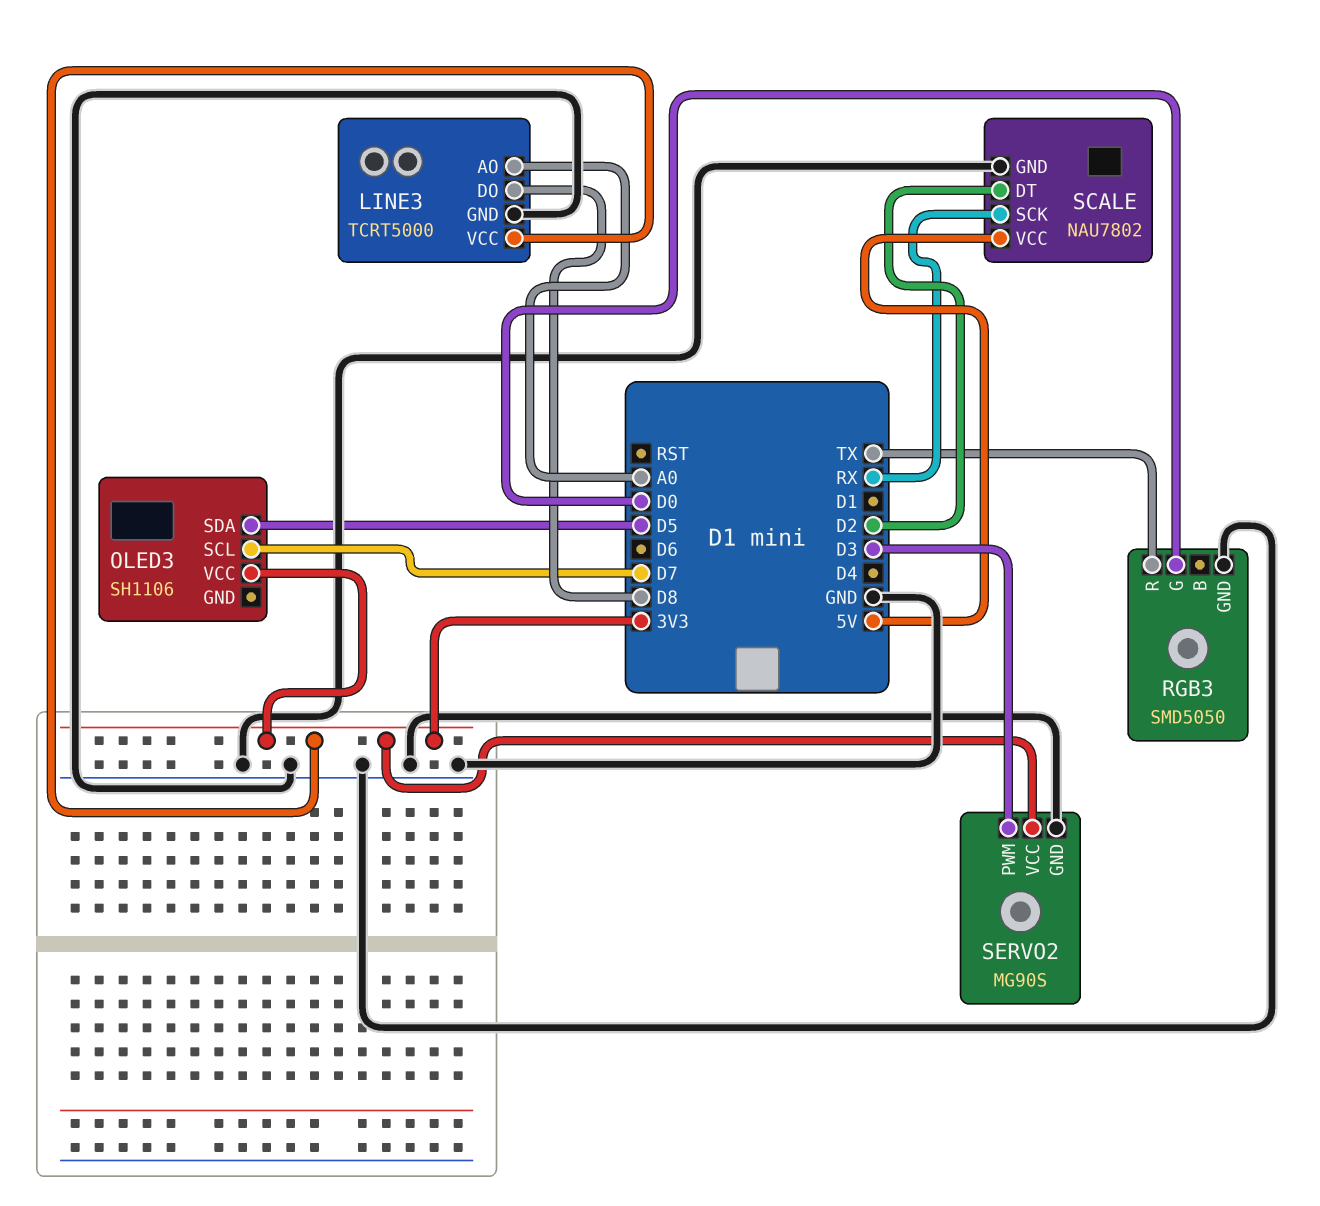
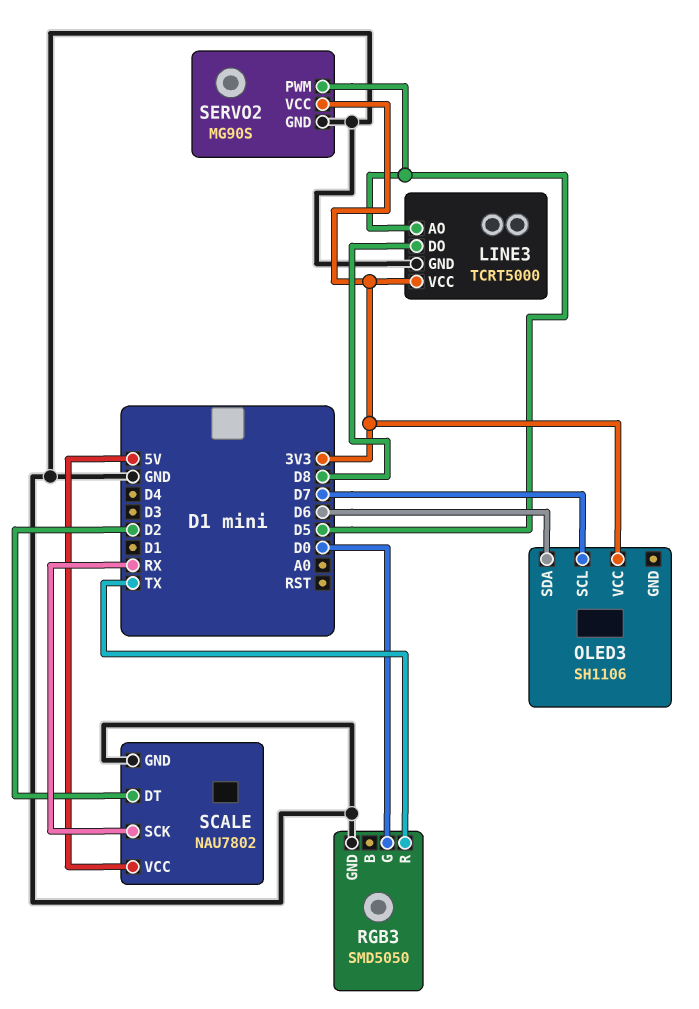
LINE3 pin AO: A0 -> D5
OLED3 pin SDA: D5 -> D6
SERVO2 pin PWM: D3 -> D5

